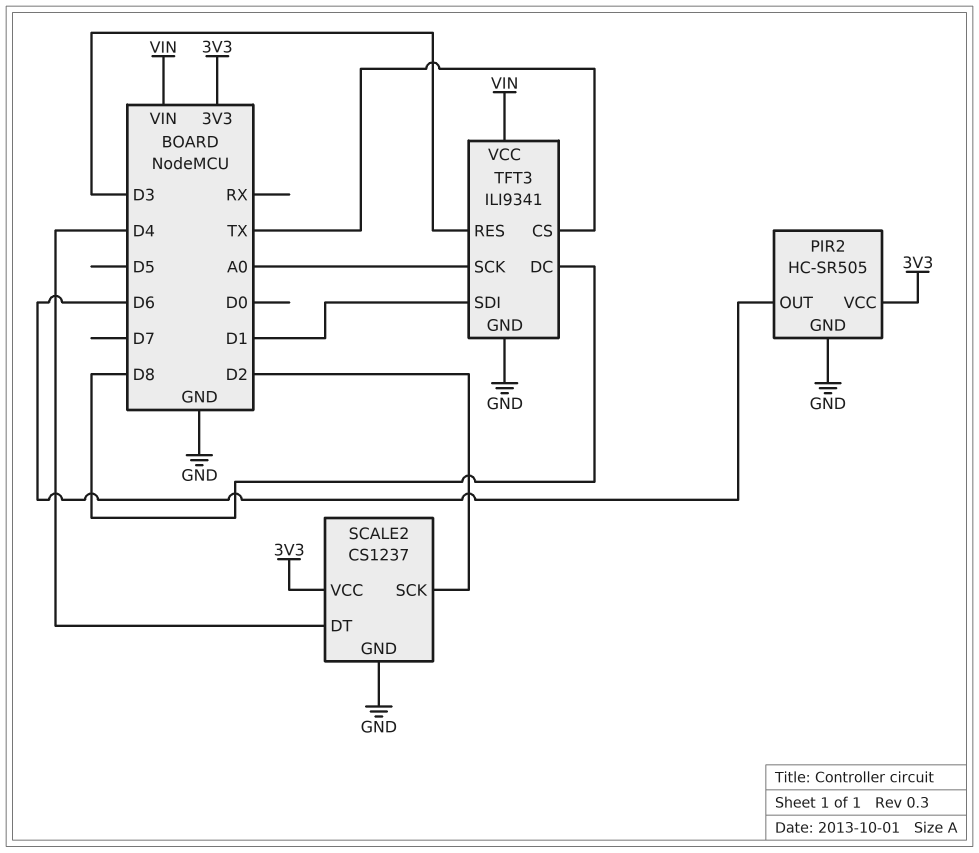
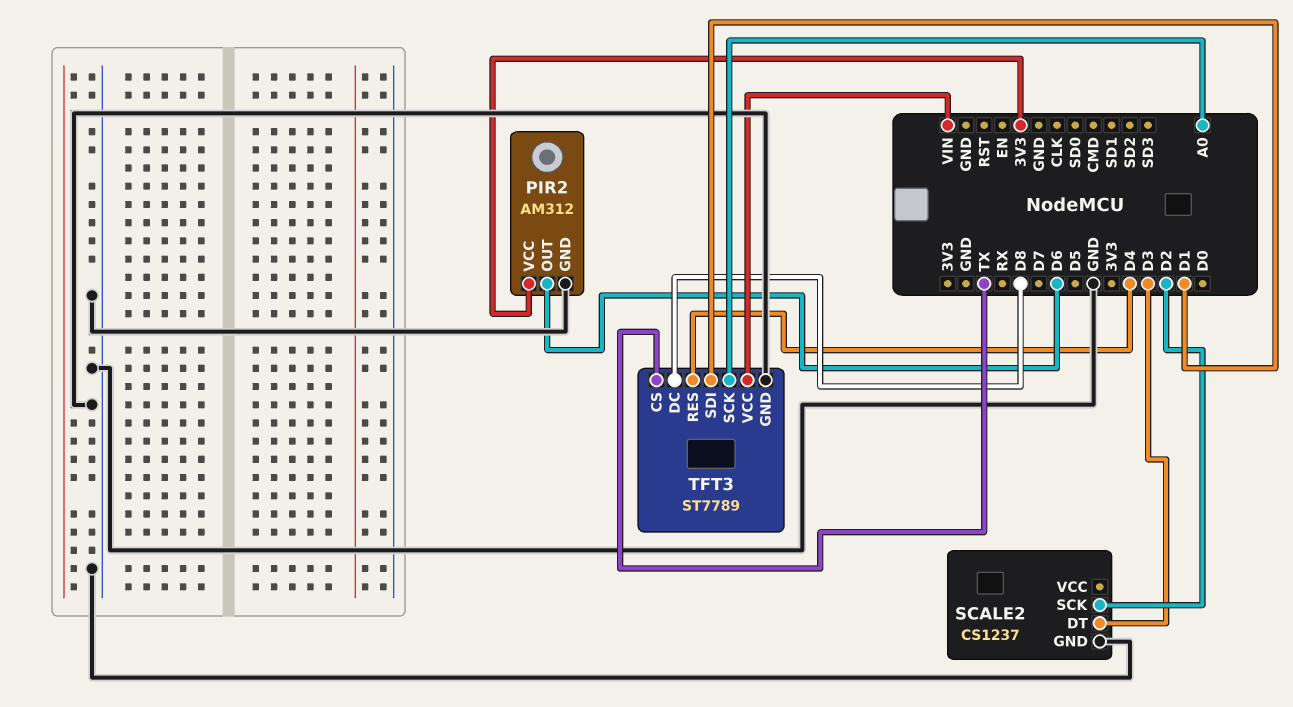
PIR2: HC-SR505 -> AM312
SCALE2 pin DT: D4 -> D3
SCALE2 pin VCC: 3V3 -> none
TFT3: ILI9341 -> ST7789
TFT3 pin RES: D3 -> D4

